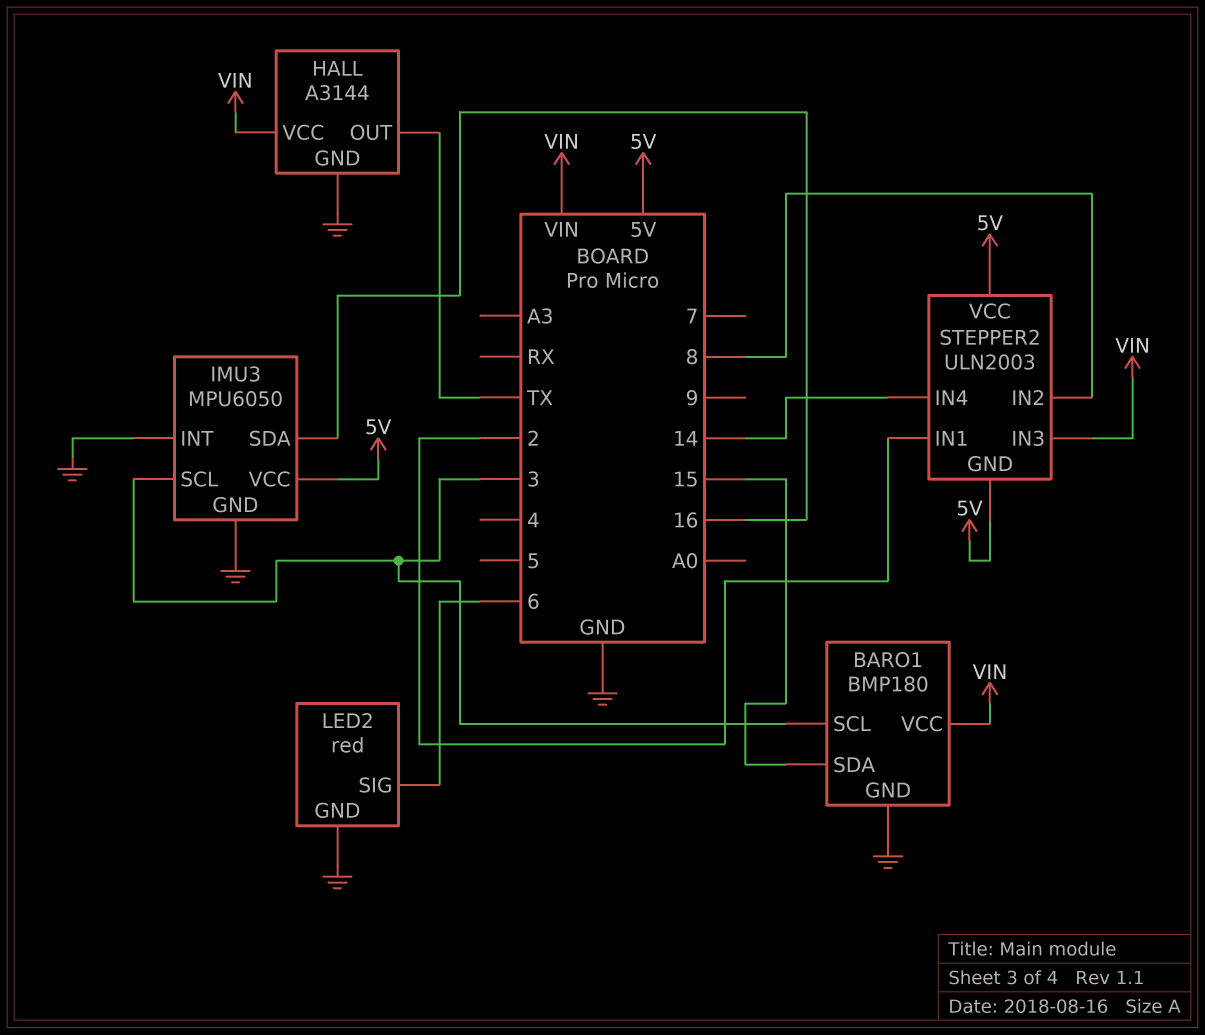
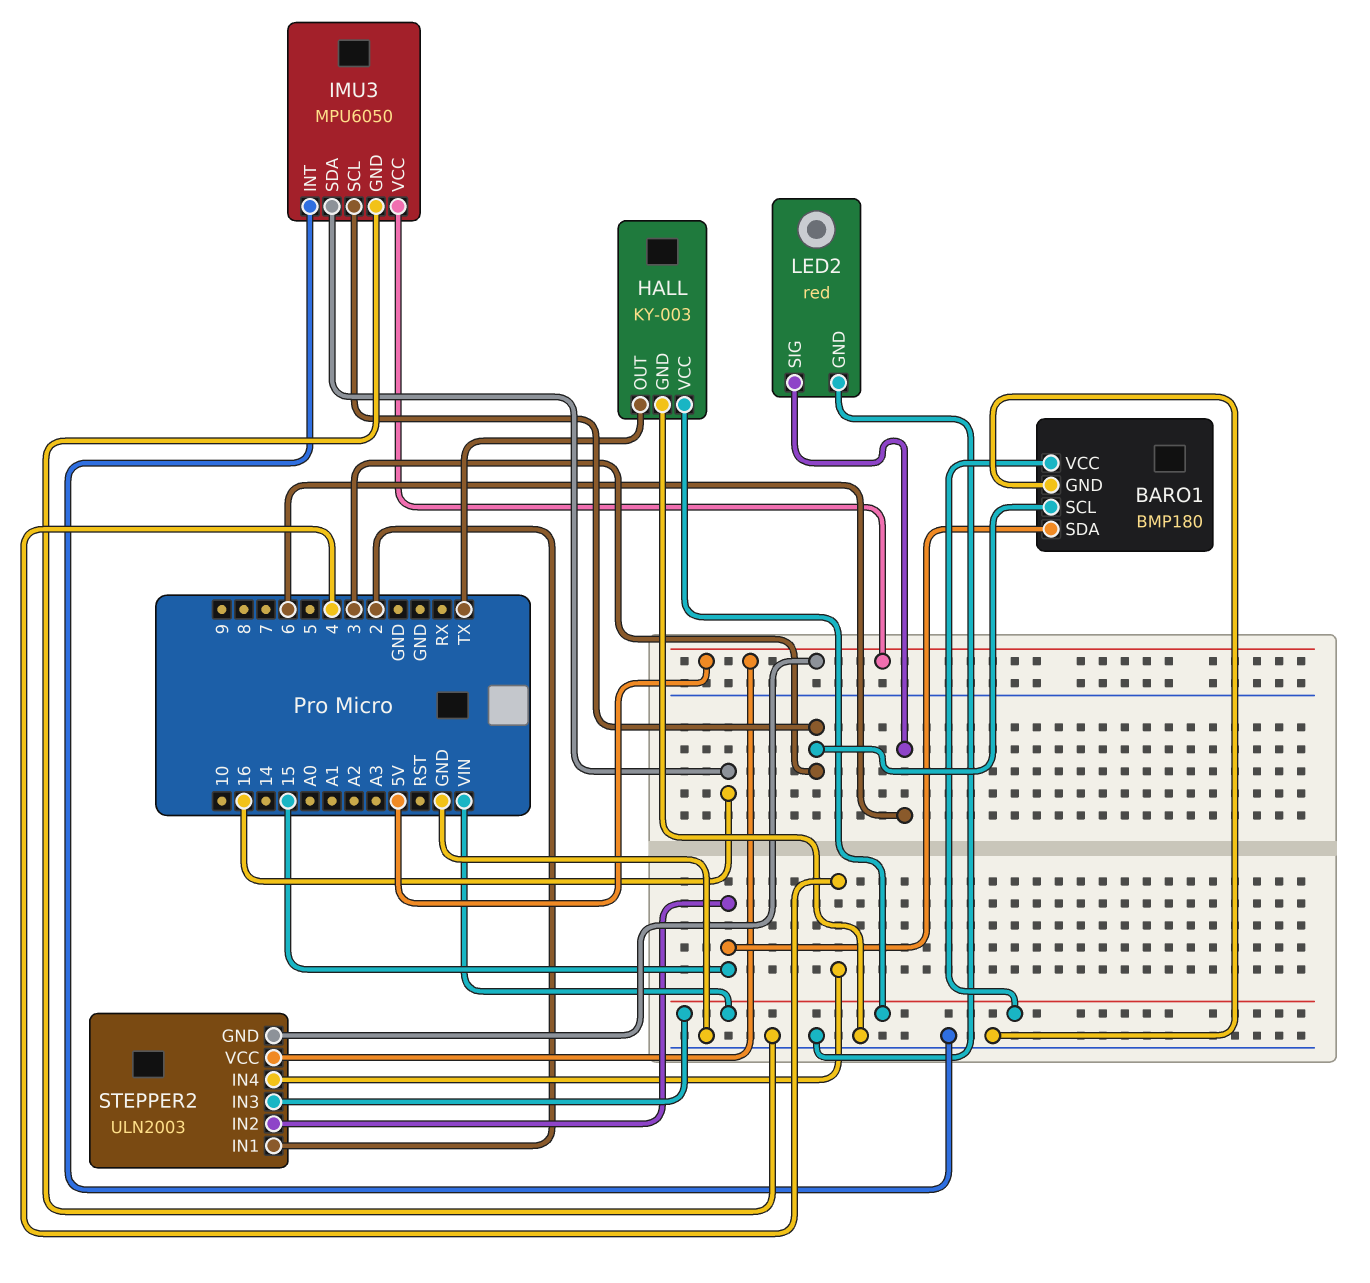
HALL: A3144 -> KY-003
STEPPER2 pin IN2: 8 -> 15
STEPPER2 pin IN4: 14 -> 4

